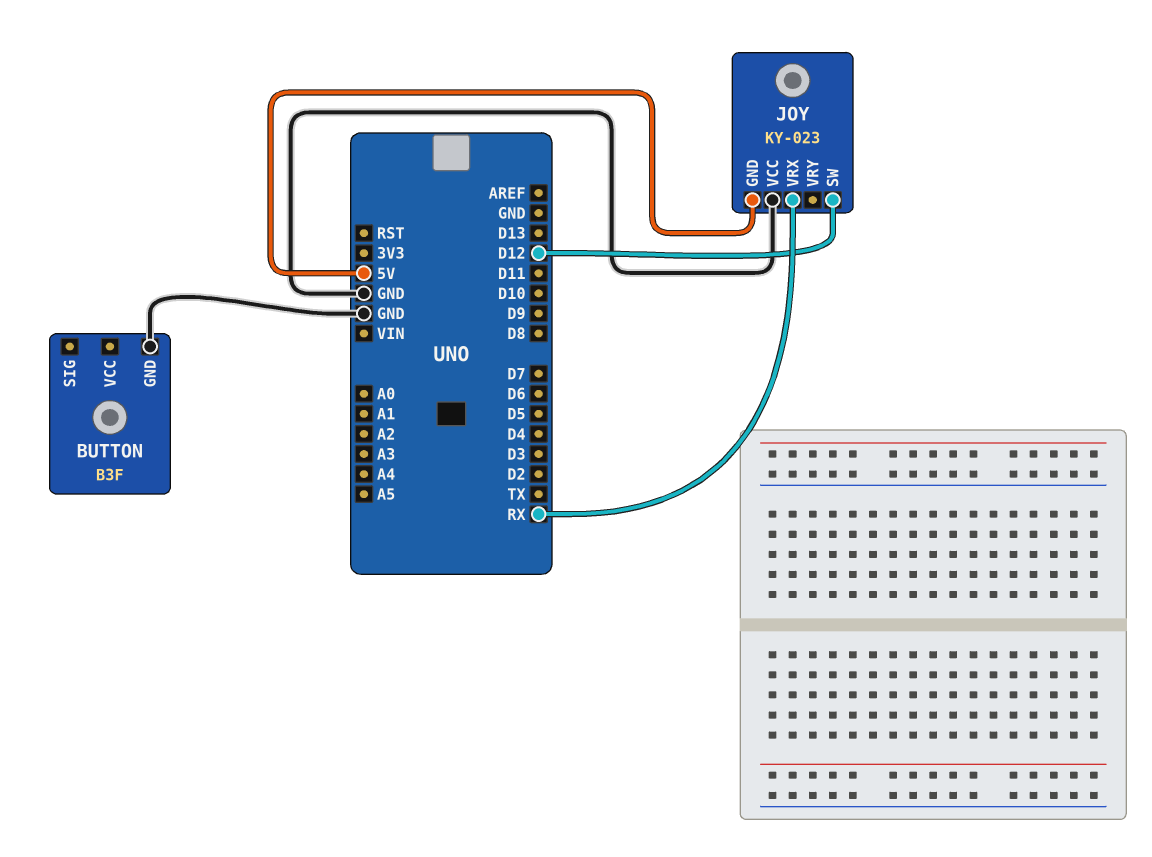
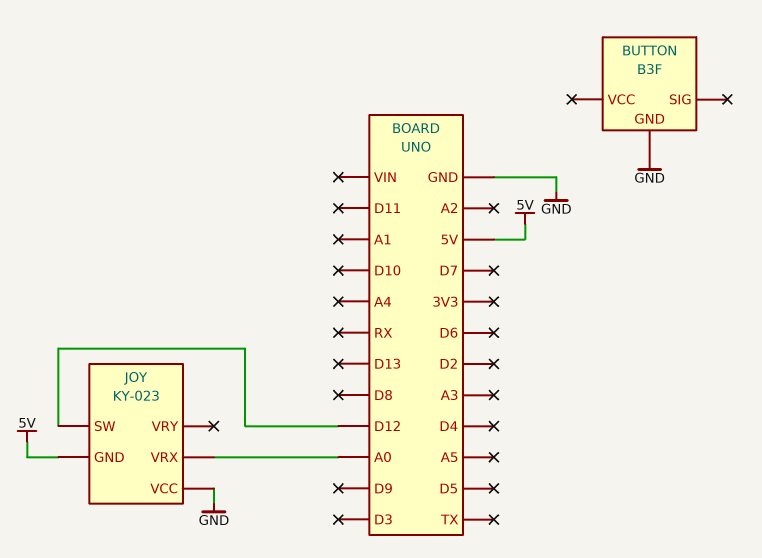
JOY pin VRX: RX -> A0

